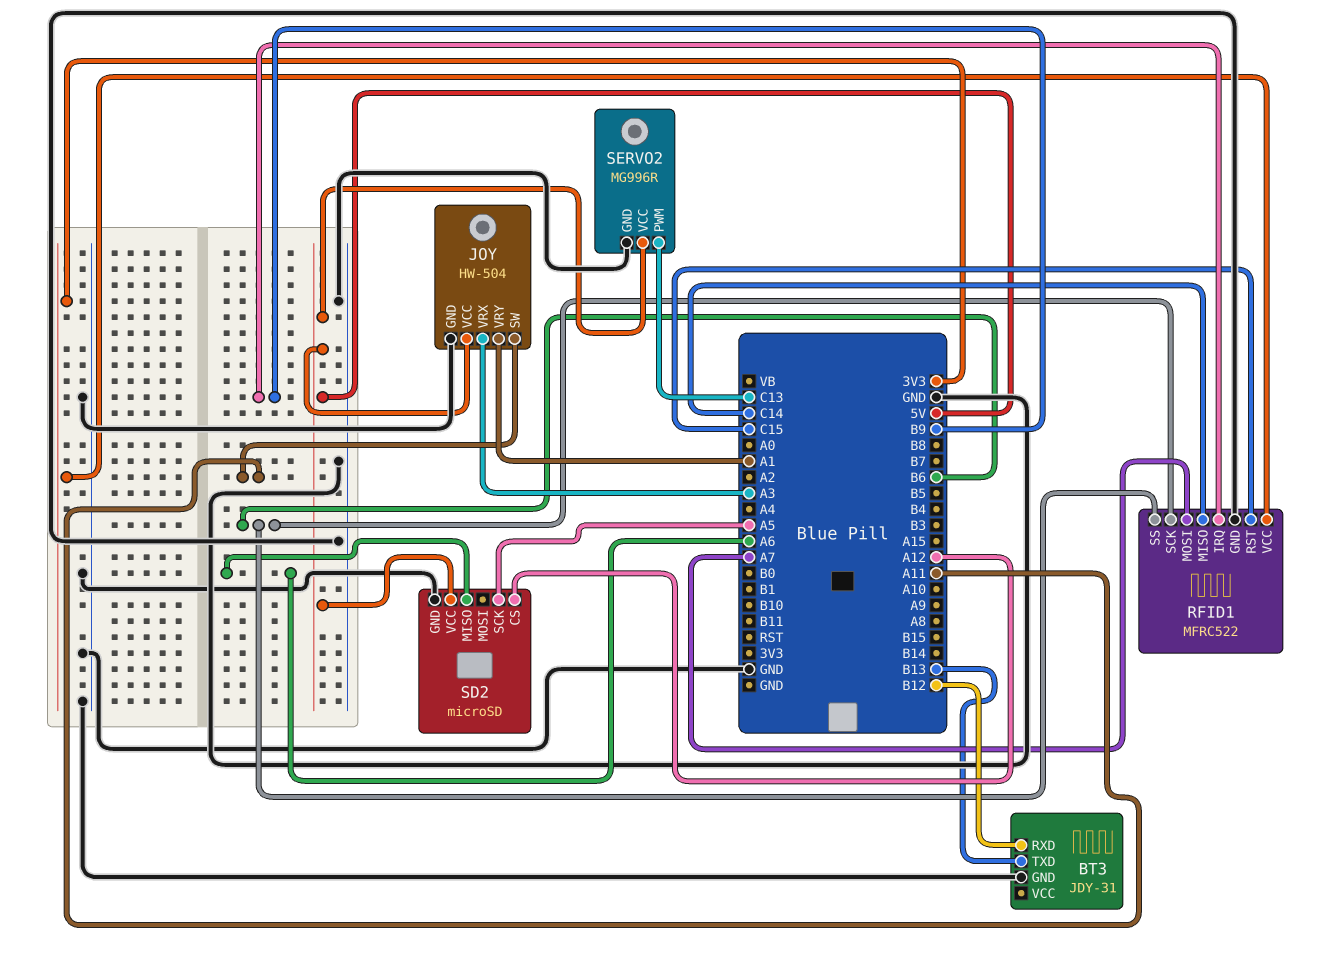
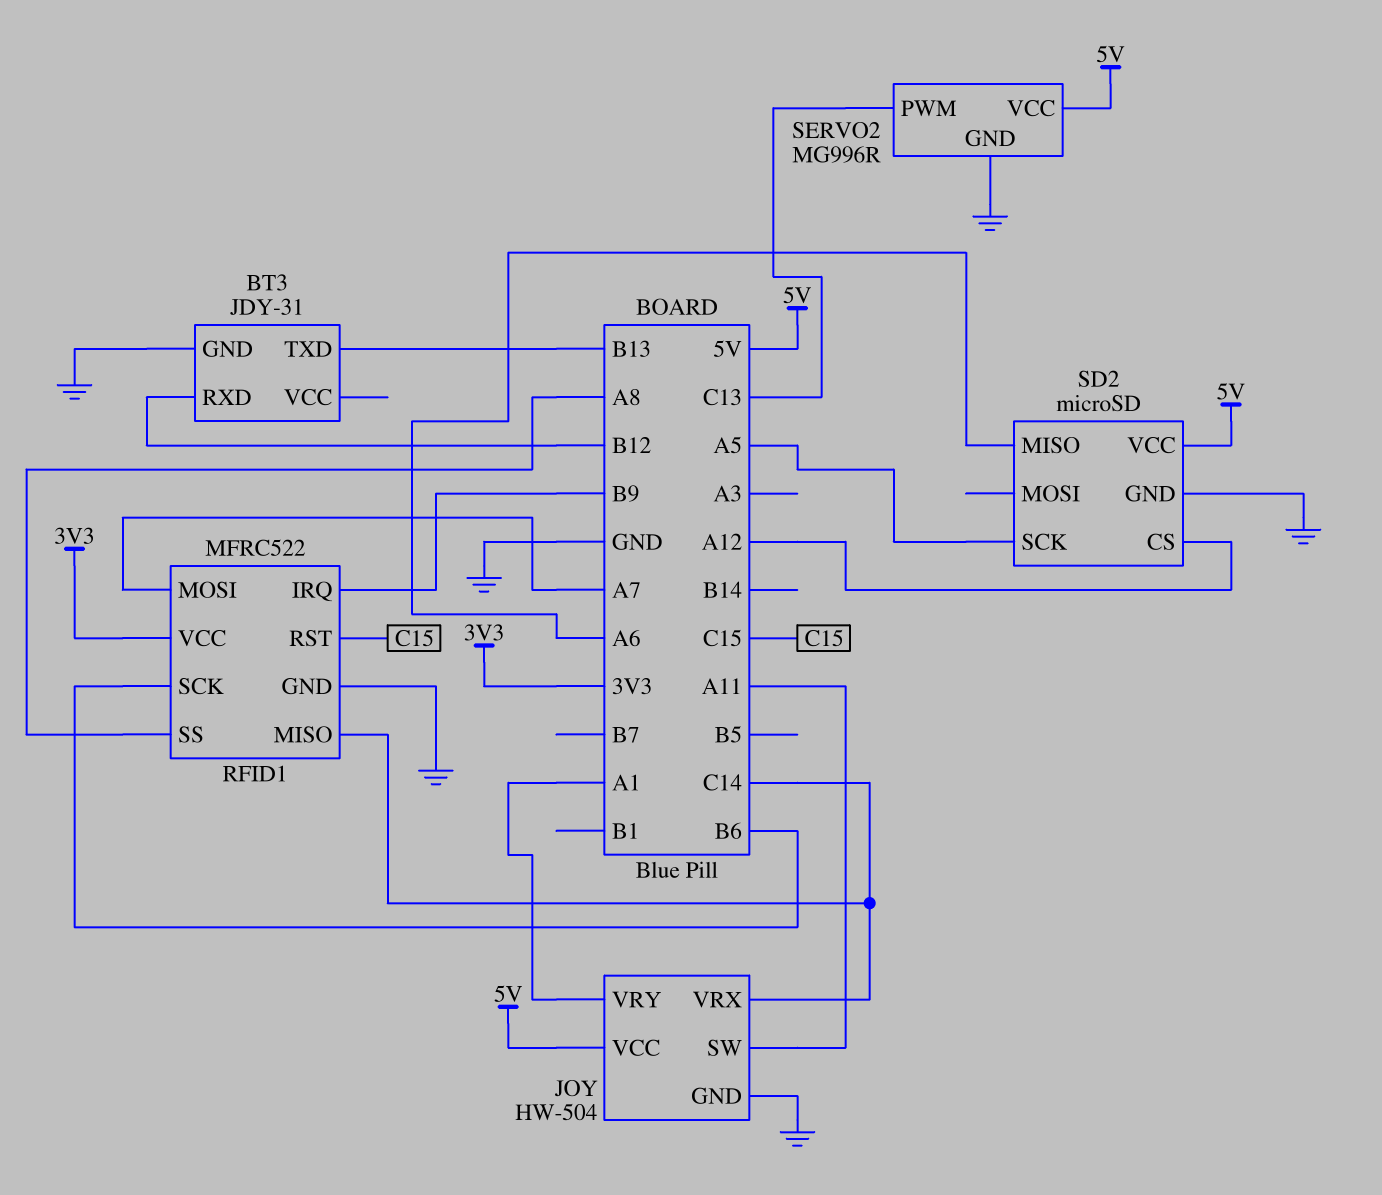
JOY pin VRX: A3 -> C14
RFID1 pin SS: B6 -> A8

